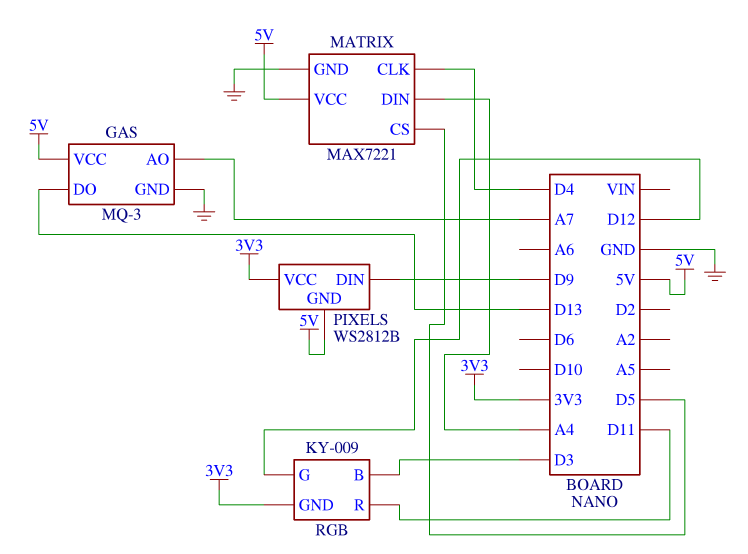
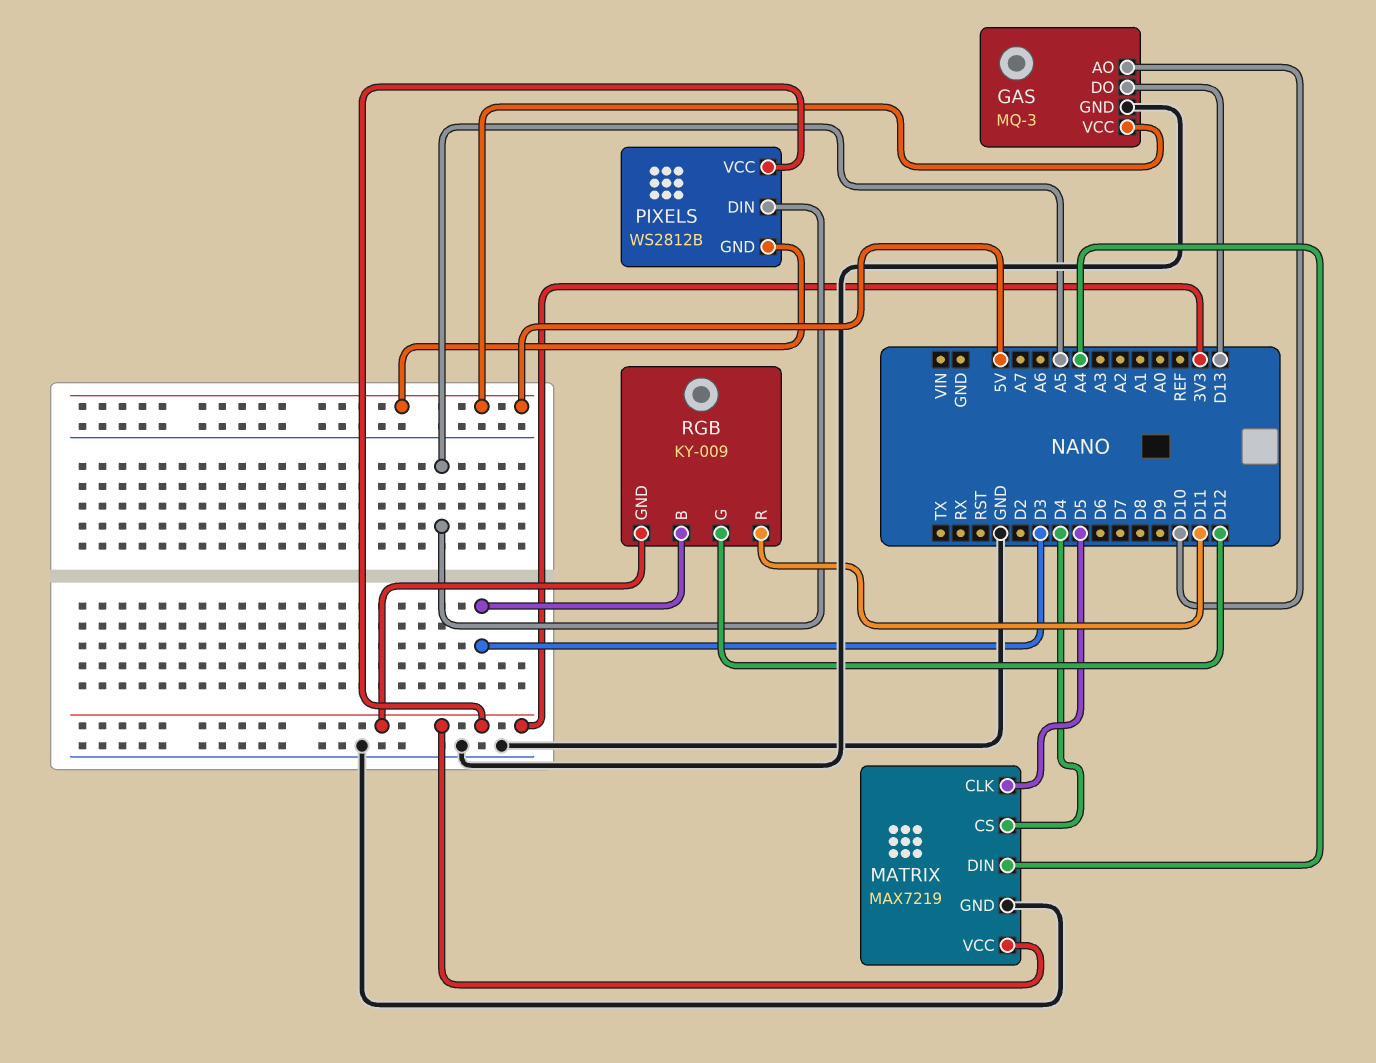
GAS pin AO: A7 -> D10
MATRIX: MAX7221 -> MAX7219
MATRIX pin CLK: D4 -> D5
MATRIX pin CS: D5 -> D4
MATRIX pin VCC: 5V -> 3V3
PIXELS pin DIN: D9 -> A5

